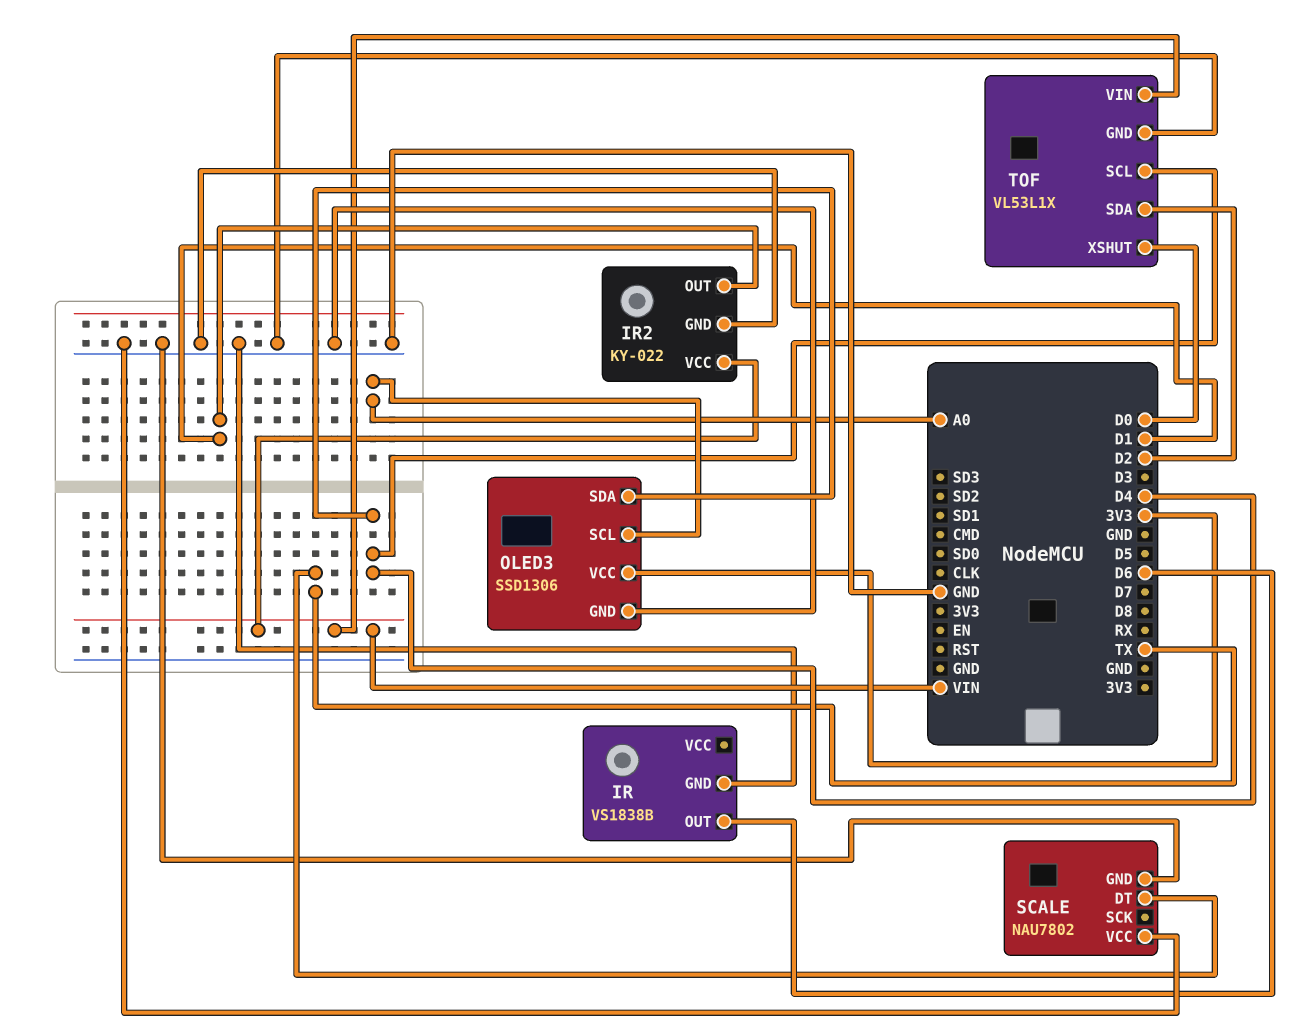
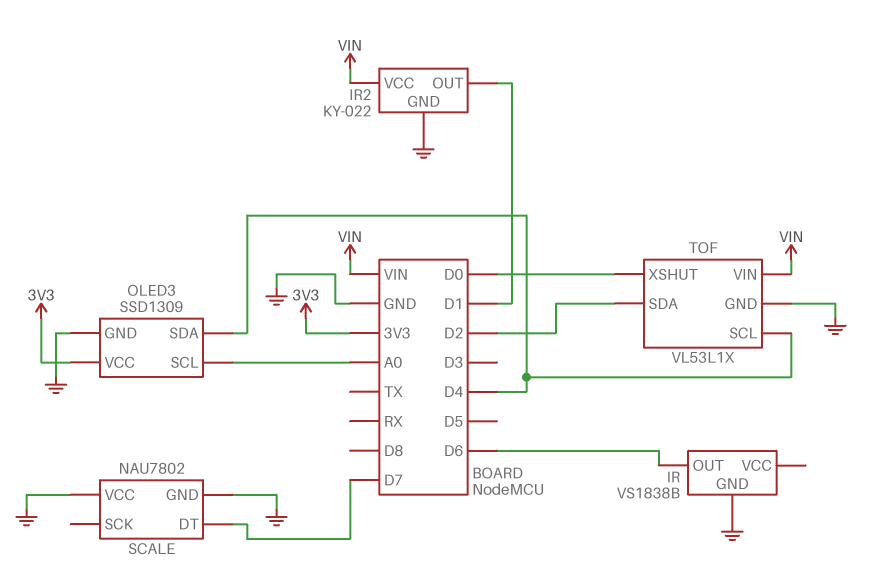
OLED3: SSD1306 -> SSD1309
SCALE pin DT: TX -> D7

